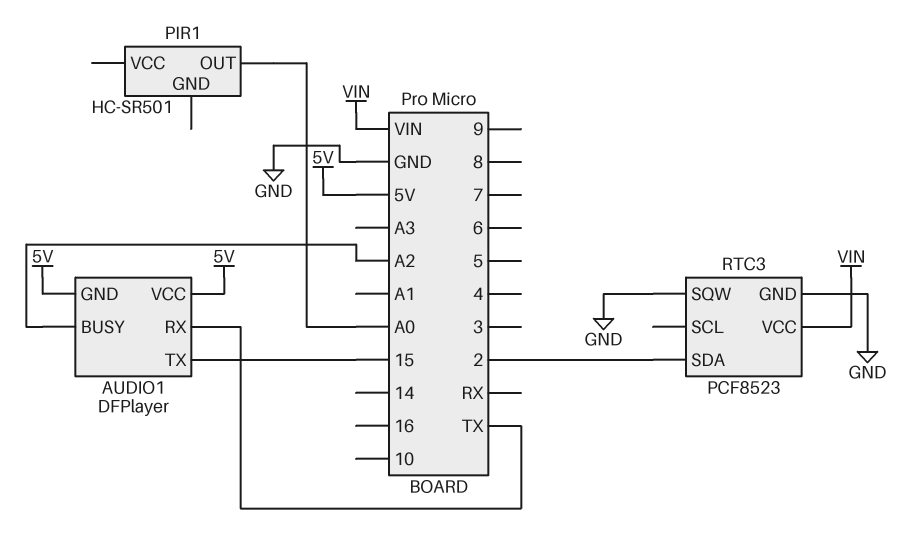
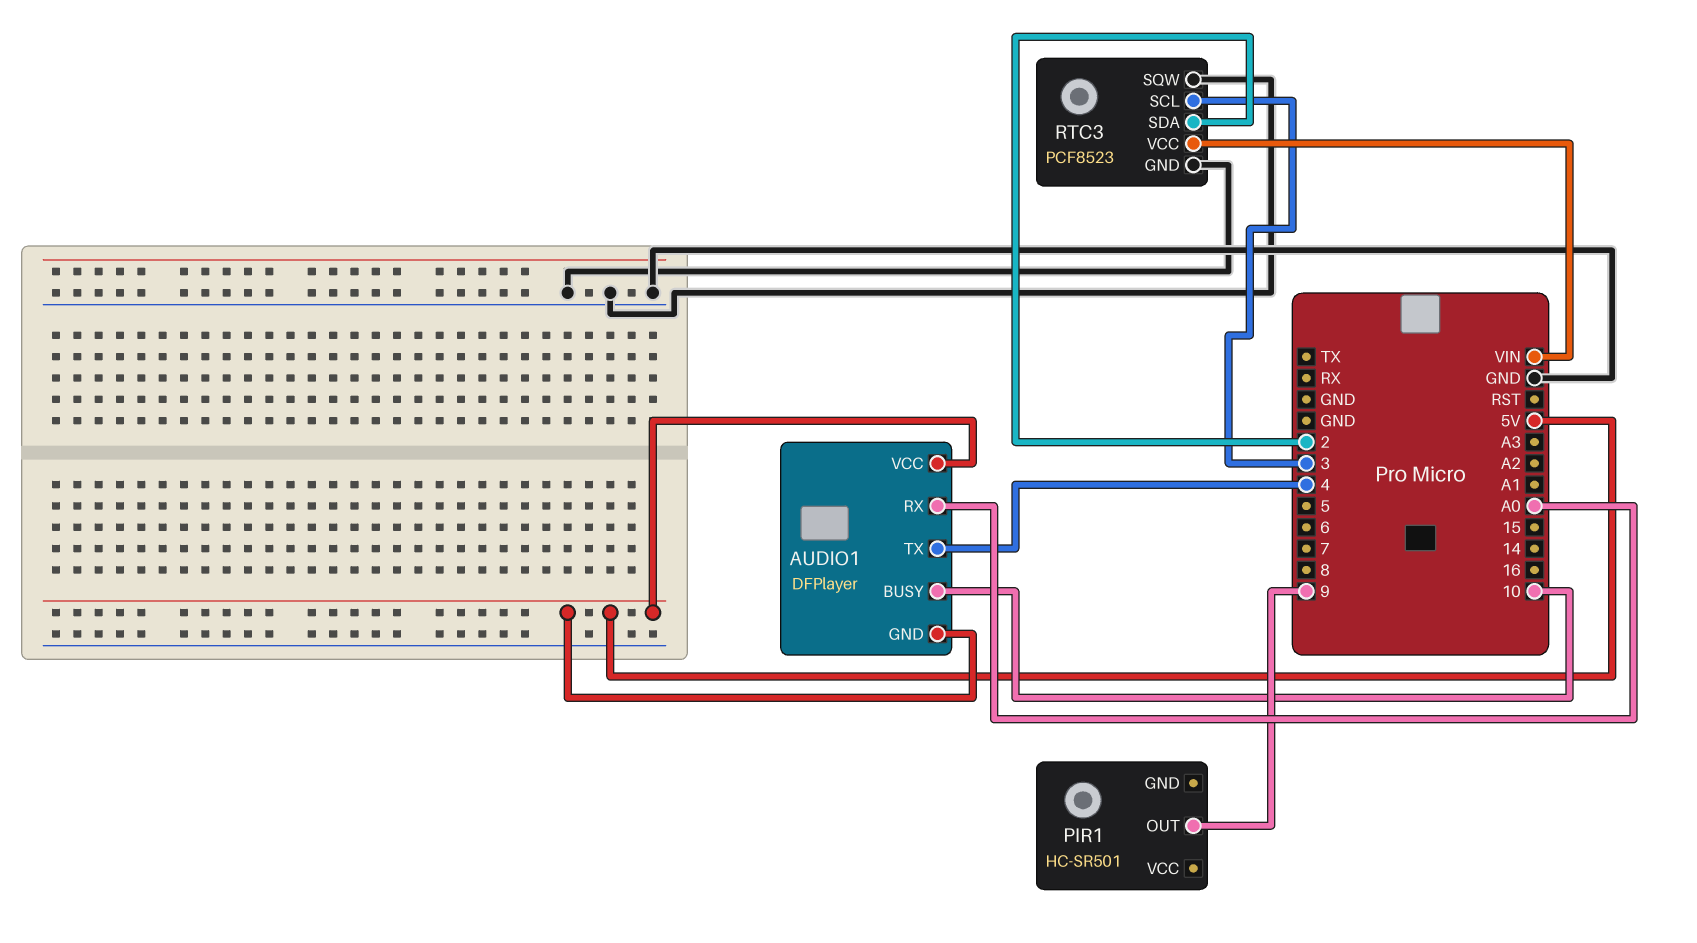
AUDIO1 pin BUSY: A2 -> 10
AUDIO1 pin RX: TX -> A0
AUDIO1 pin TX: 15 -> 4
PIR1 pin OUT: A0 -> 9
RTC3 pin SCL: none -> 3

